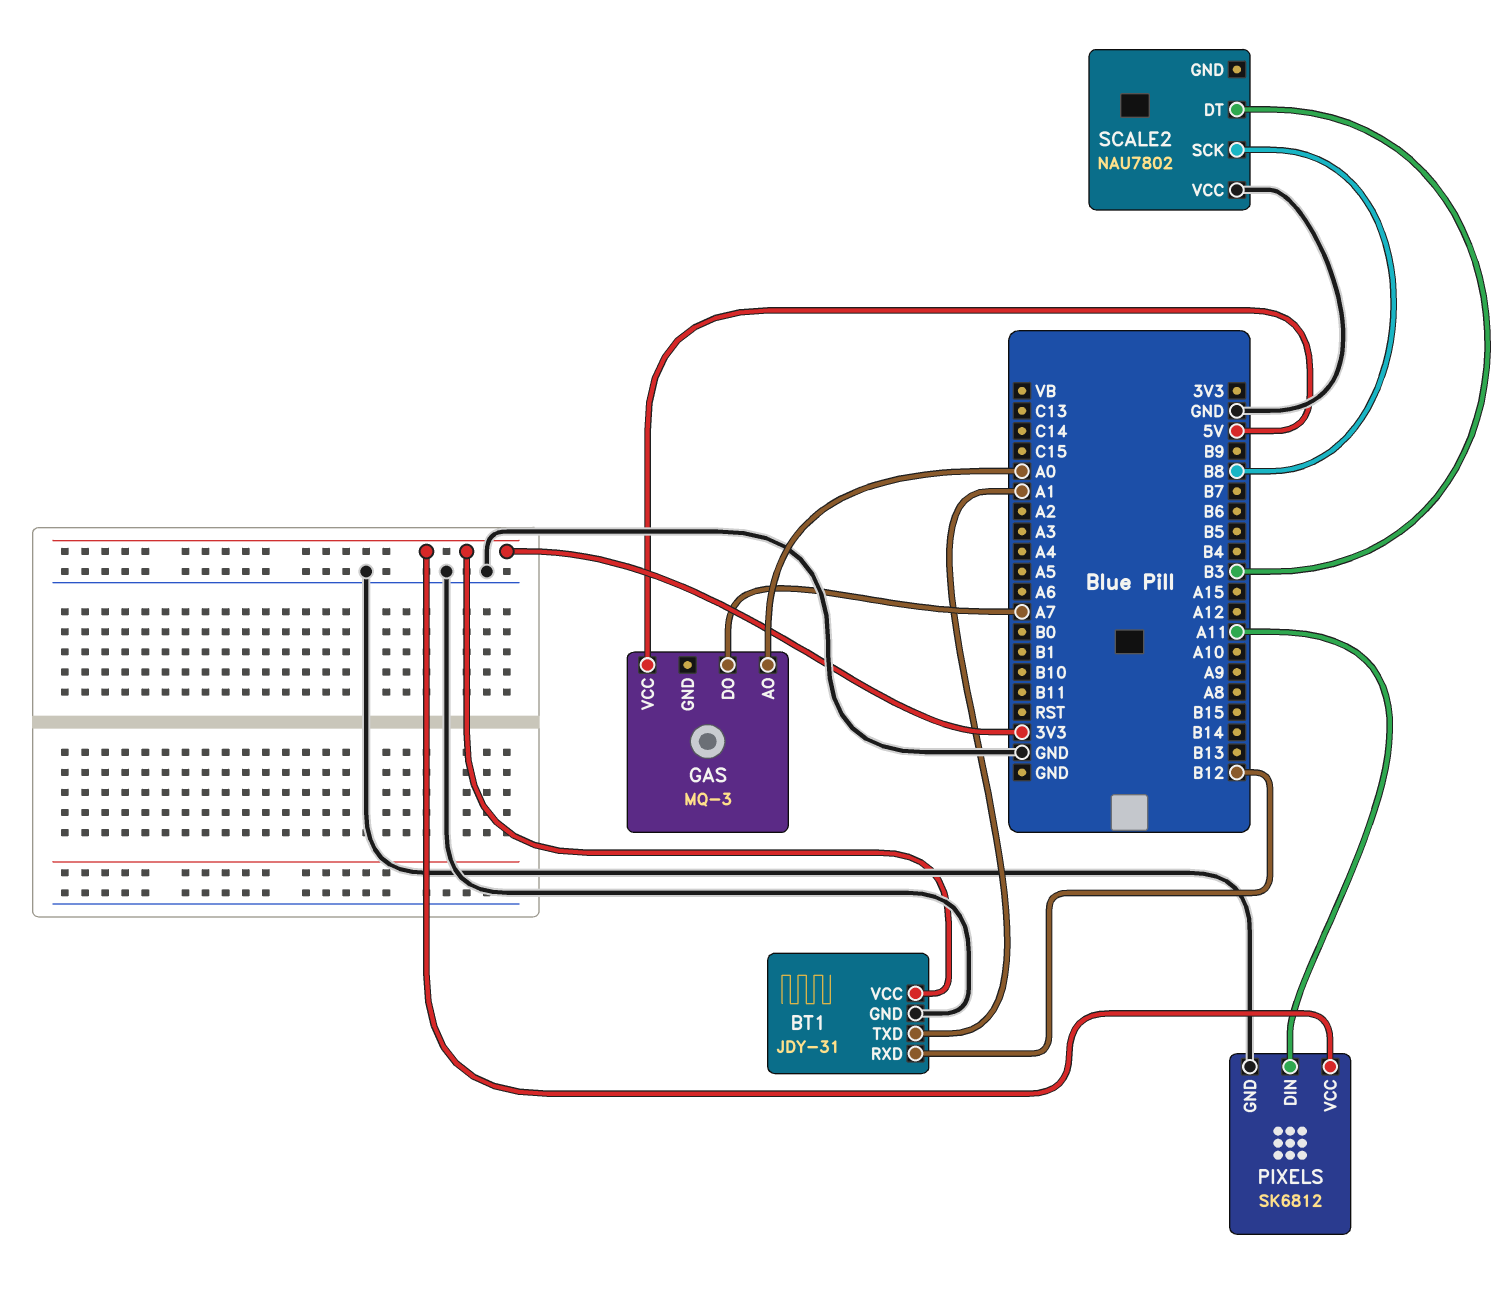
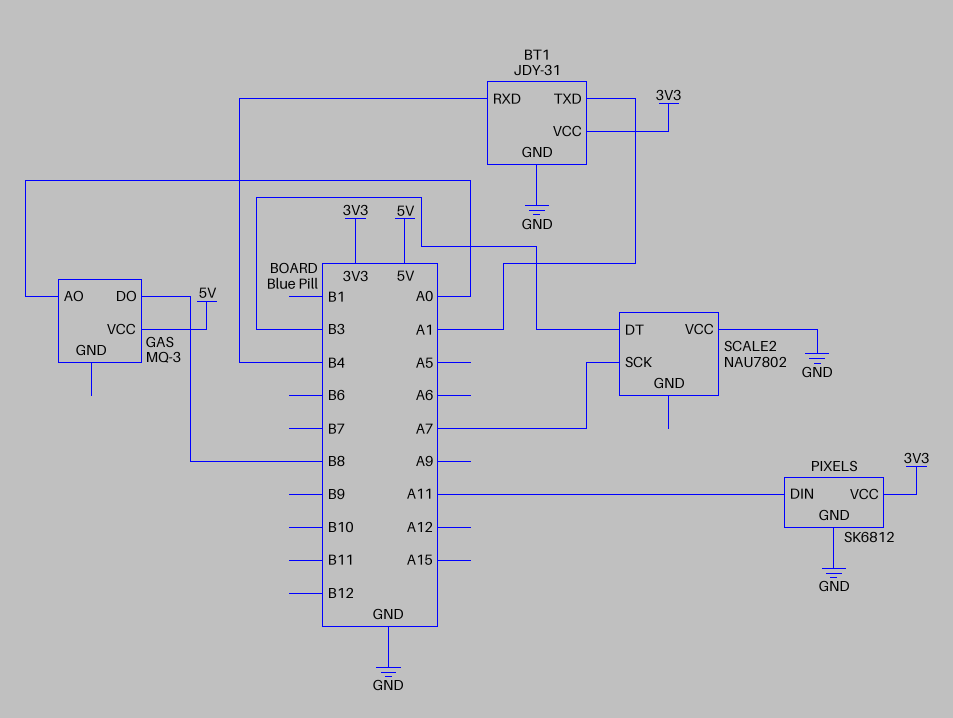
BT1 pin RXD: B12 -> B4
GAS pin DO: A7 -> B8
SCALE2 pin SCK: B8 -> A7

